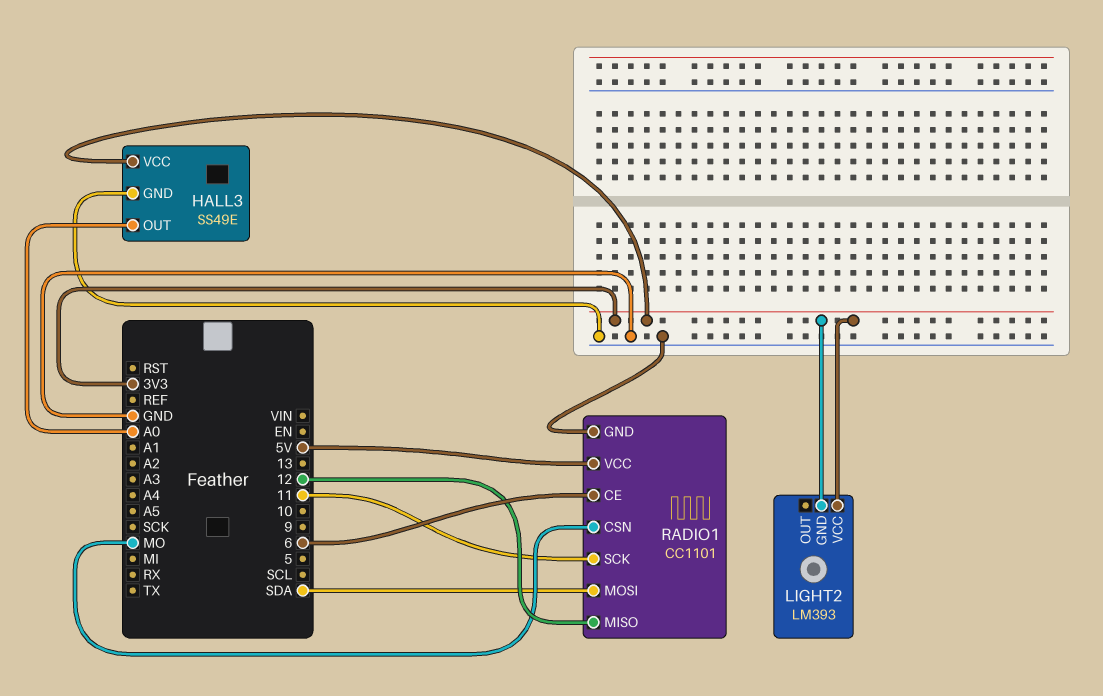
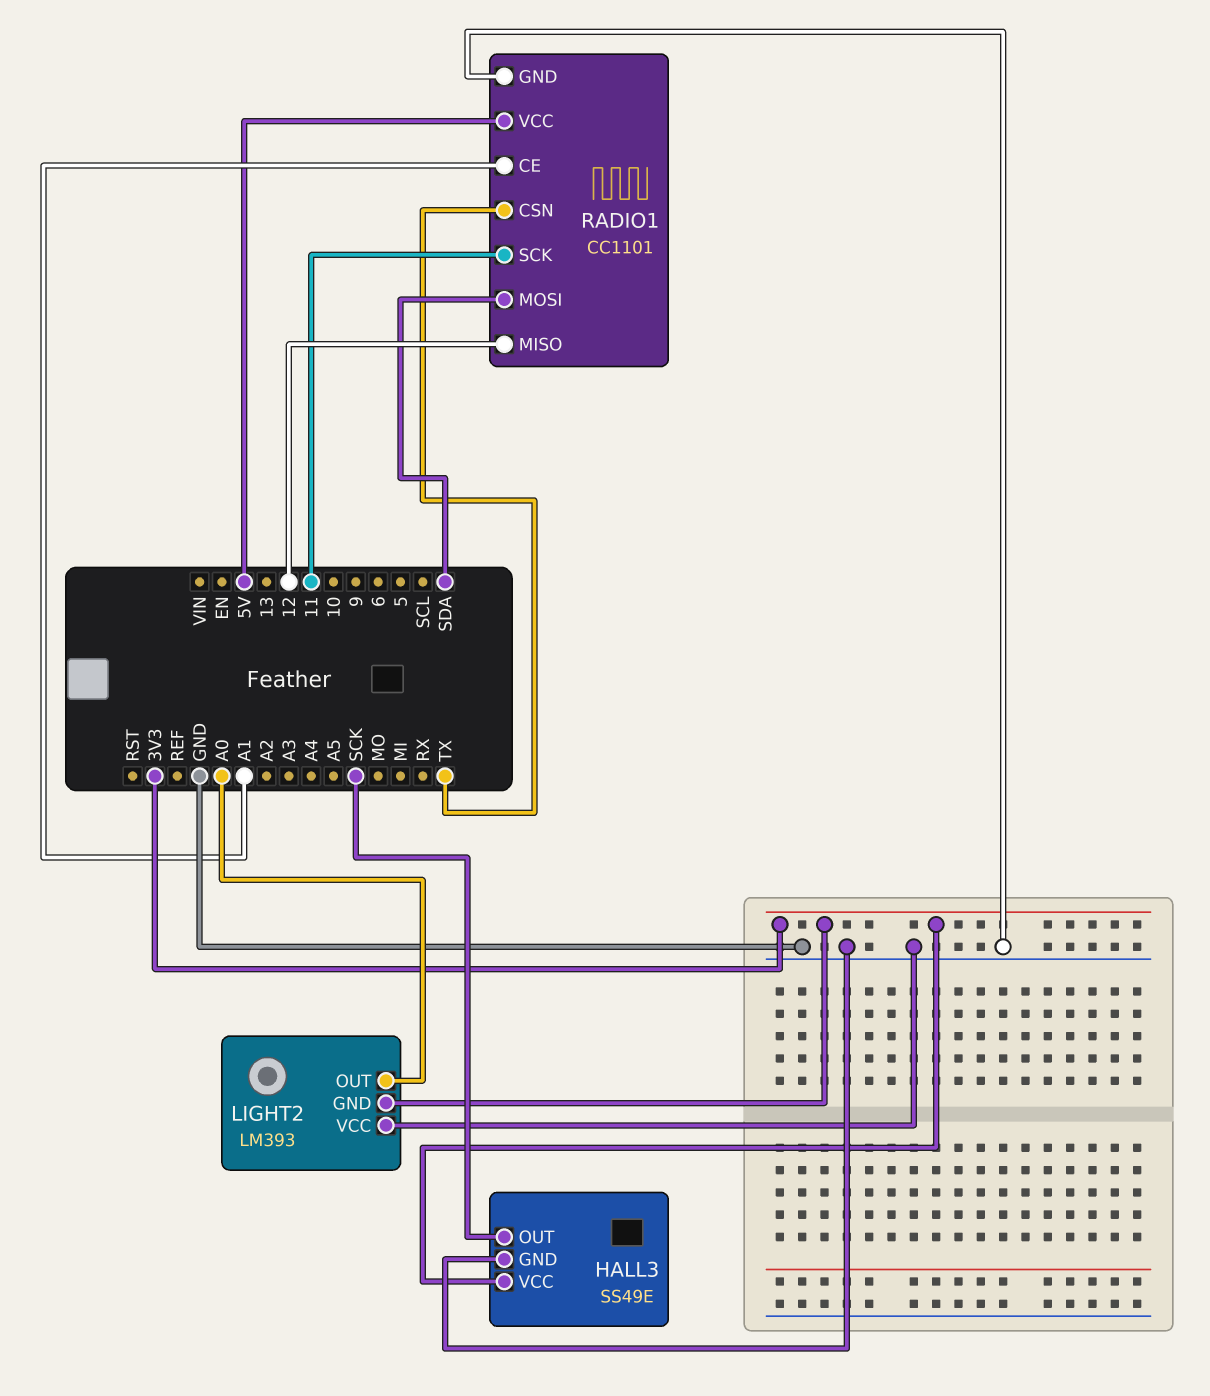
HALL3 pin OUT: A0 -> SCK
LIGHT2 pin OUT: none -> A0
LIGHT2 pin VCC: 3V3 -> GND
RADIO1 pin CE: 6 -> A1
RADIO1 pin CSN: MO -> TX

